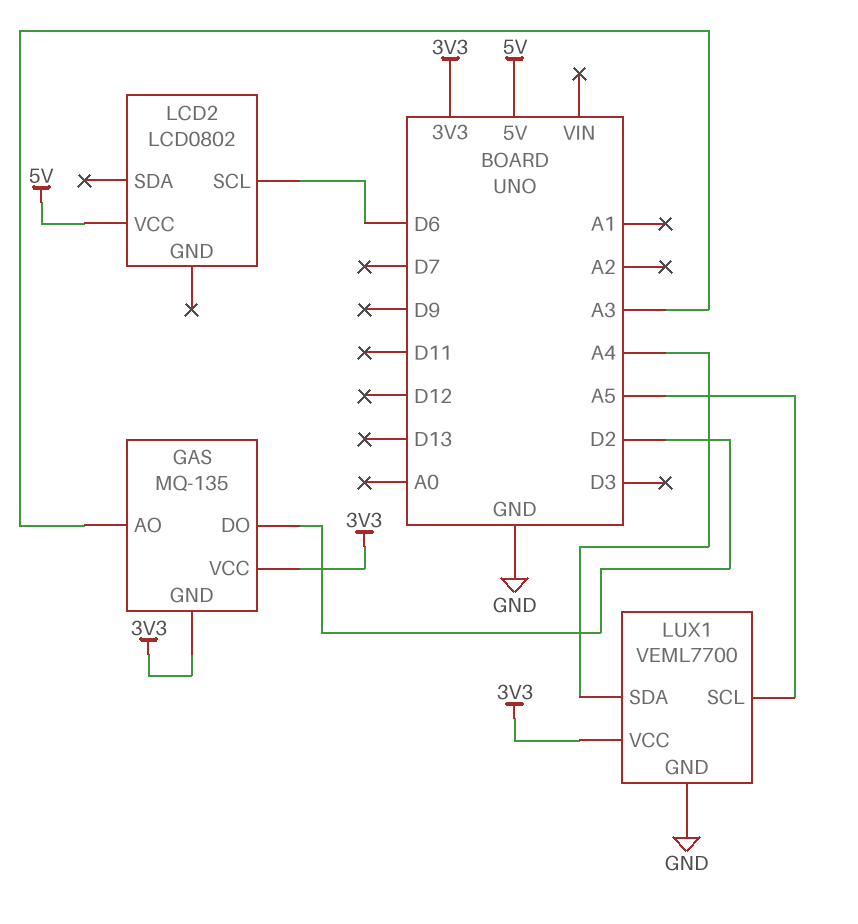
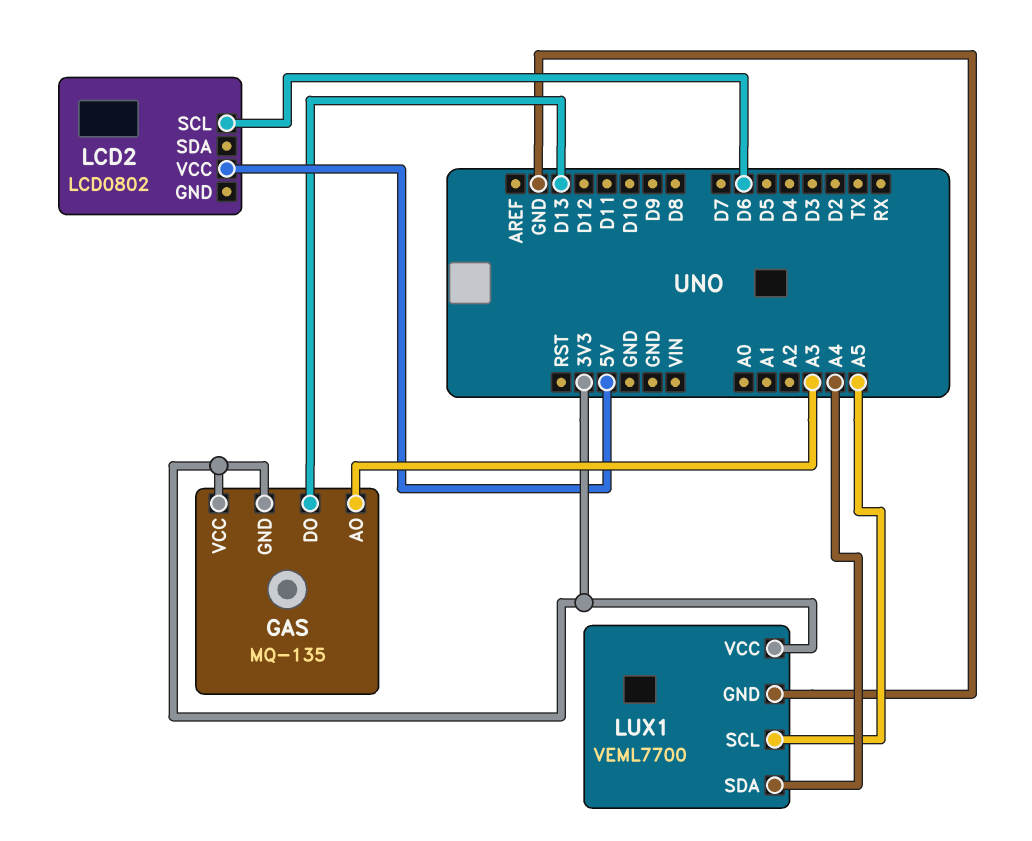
GAS pin DO: D2 -> D13

